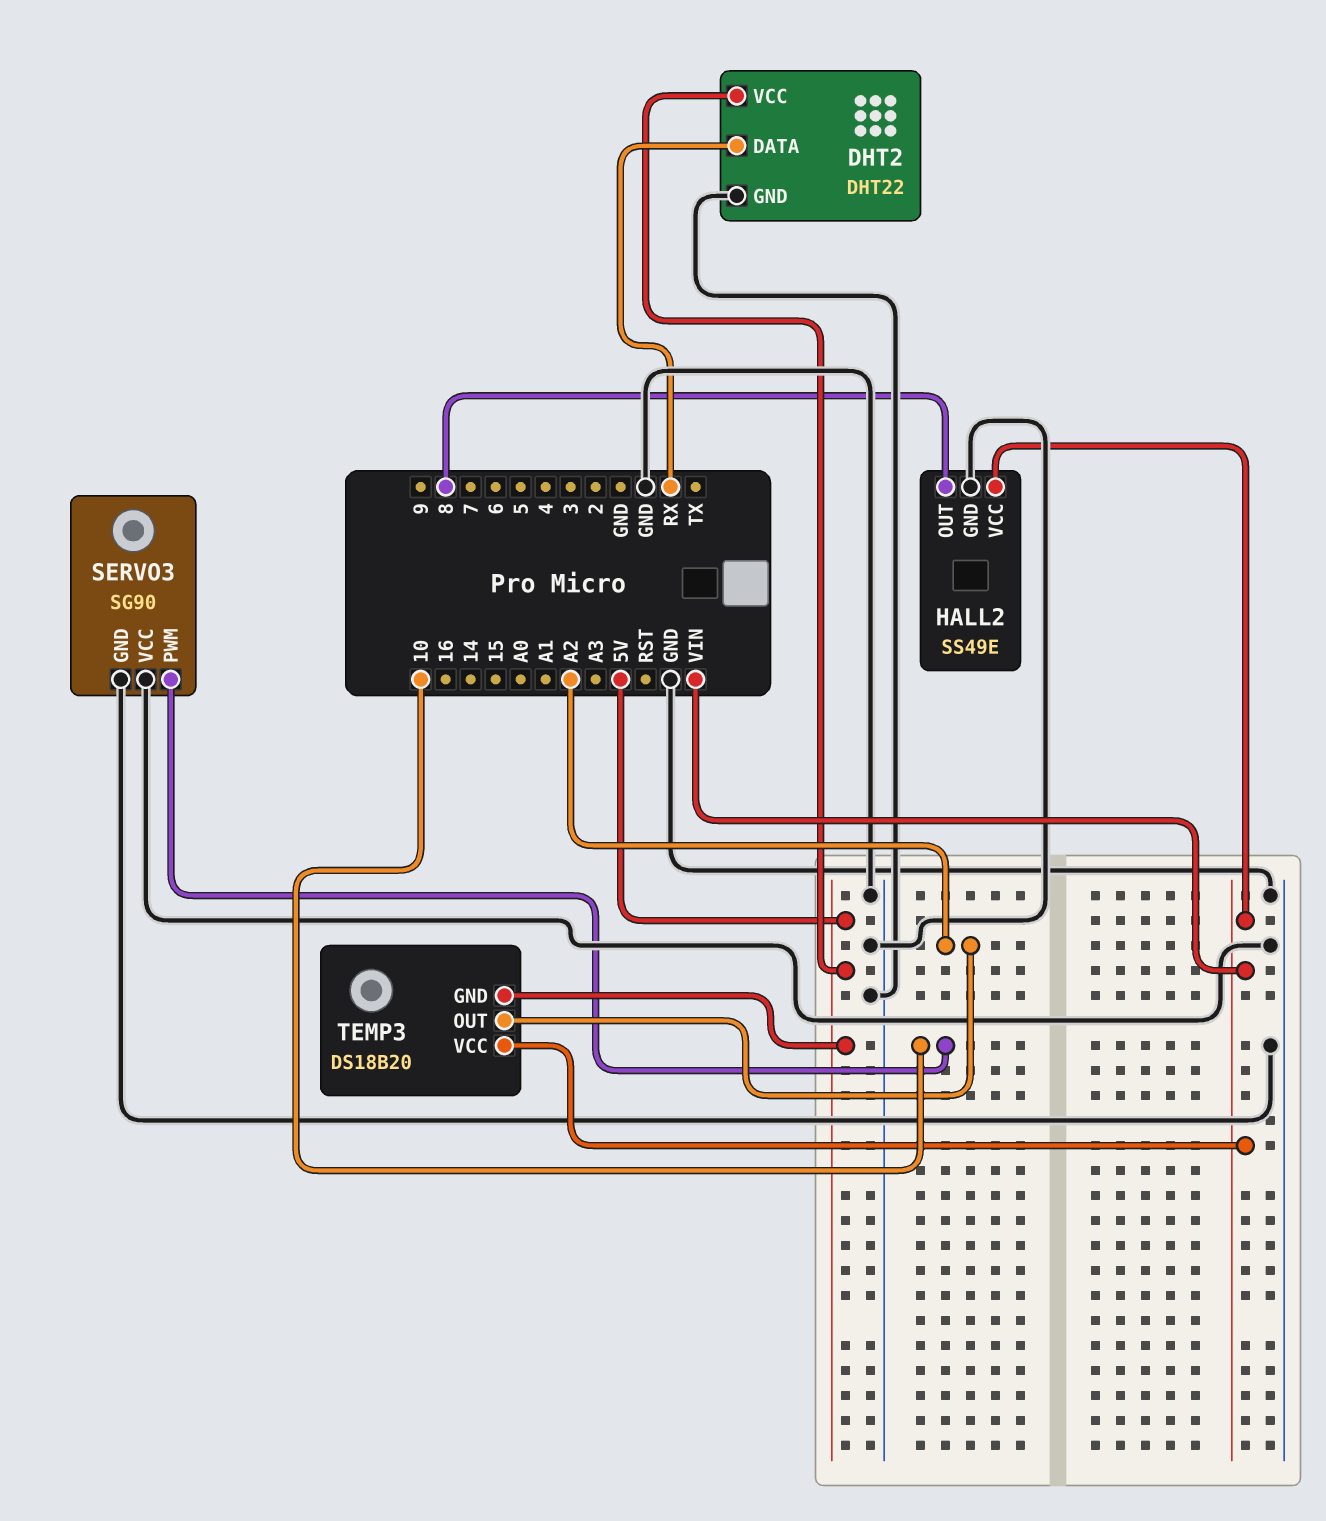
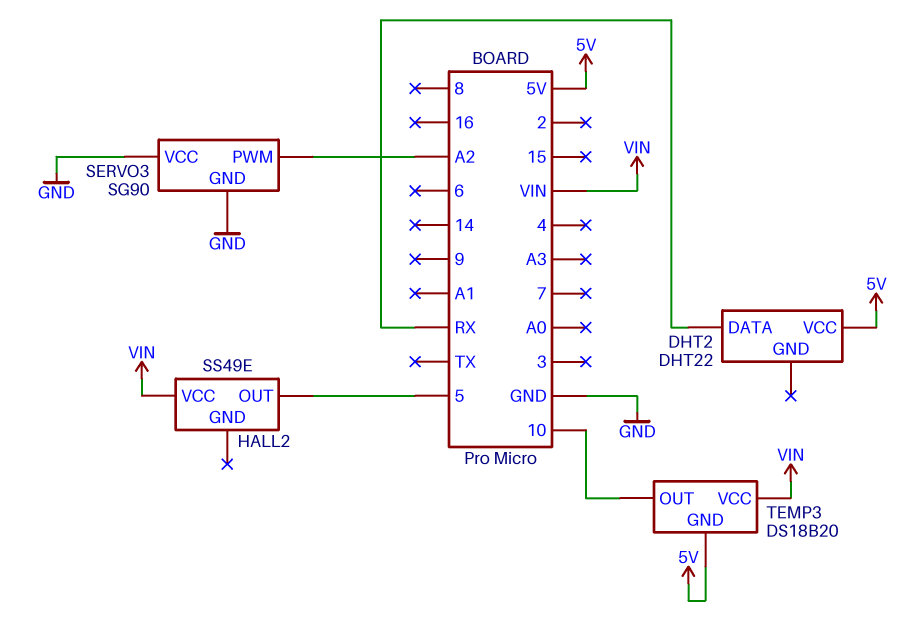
DHT2 pin GND: GND -> none
HALL2 pin GND: GND -> none
HALL2 pin OUT: 8 -> 5
SERVO3 pin PWM: 10 -> A2
TEMP3 pin OUT: A2 -> 10

